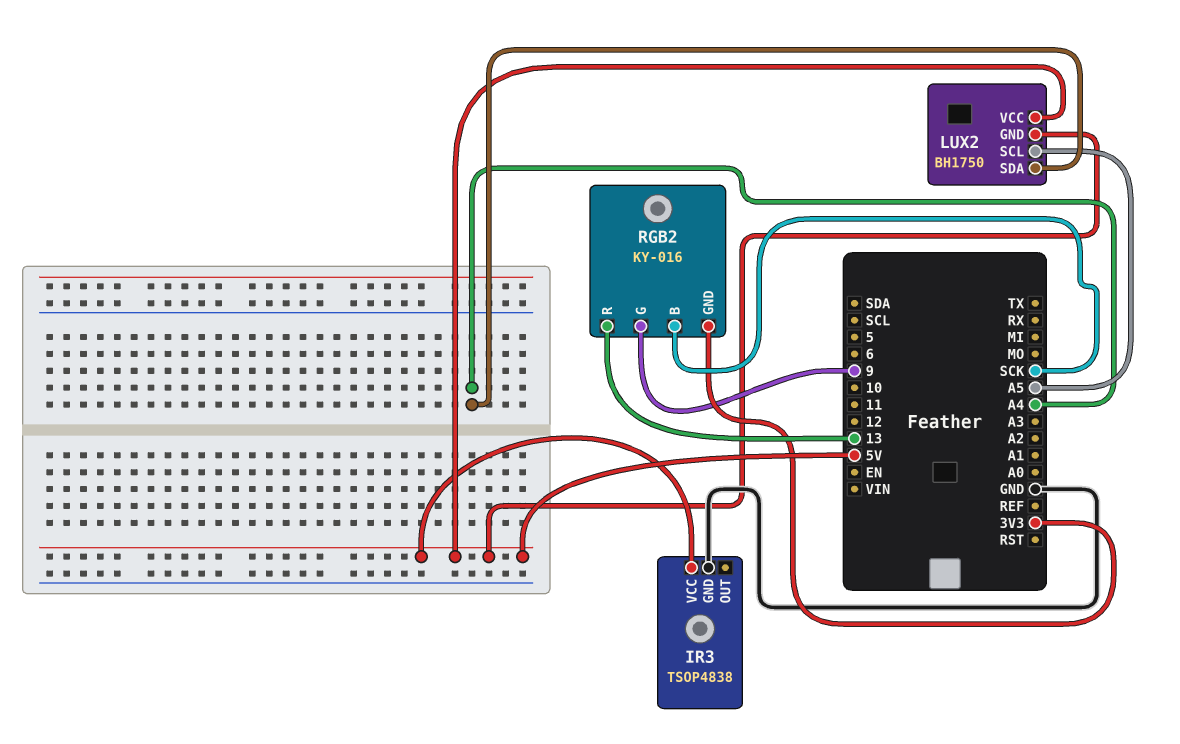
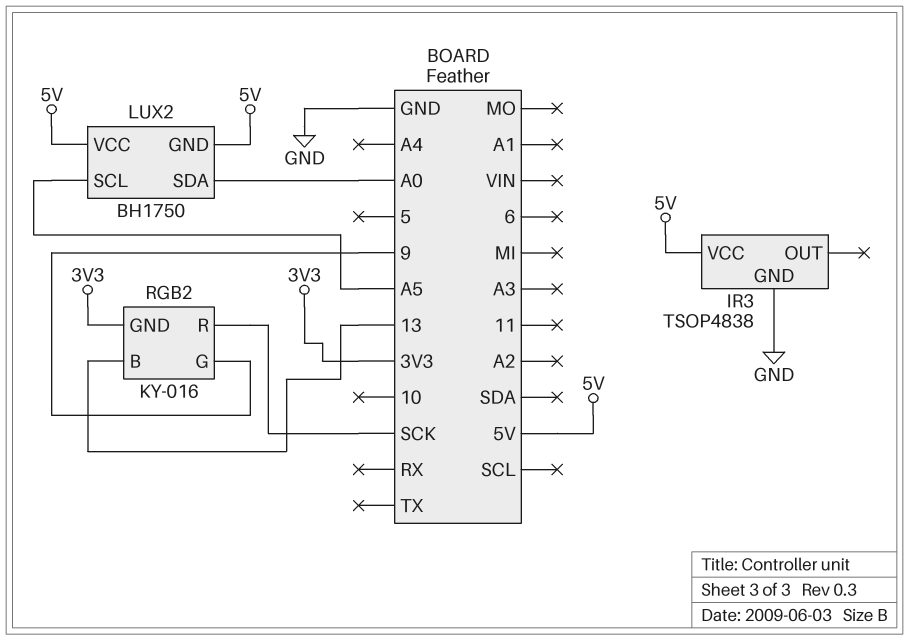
LUX2 pin SDA: A4 -> A0
RGB2 pin B: SCK -> 13
RGB2 pin R: 13 -> SCK

